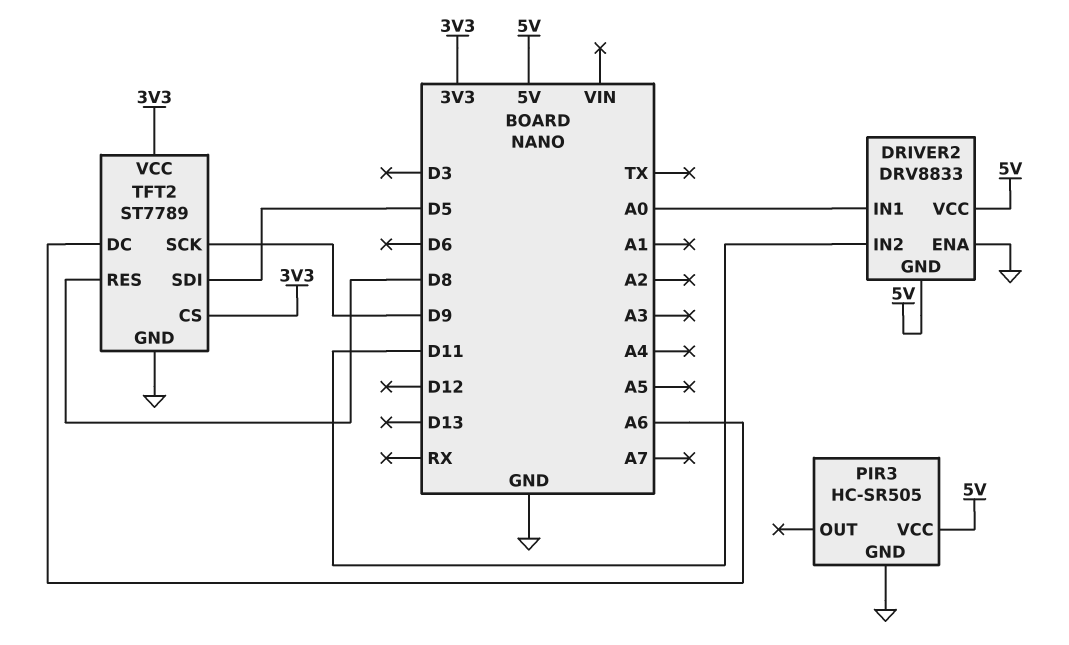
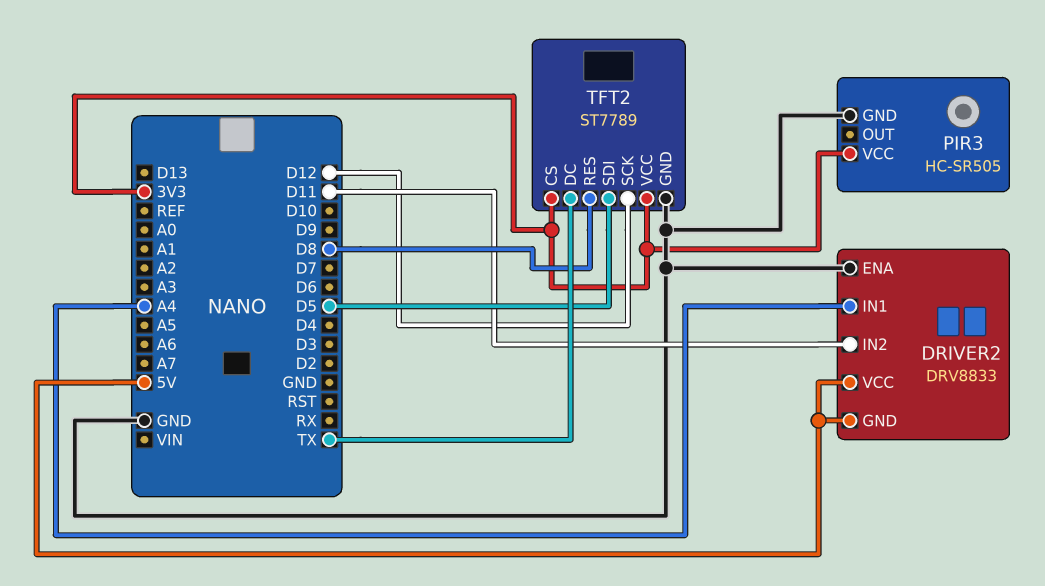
DRIVER2 pin IN1: A0 -> A4
PIR3 pin VCC: 5V -> 3V3
TFT2 pin DC: A6 -> TX
TFT2 pin SCK: D9 -> D12

